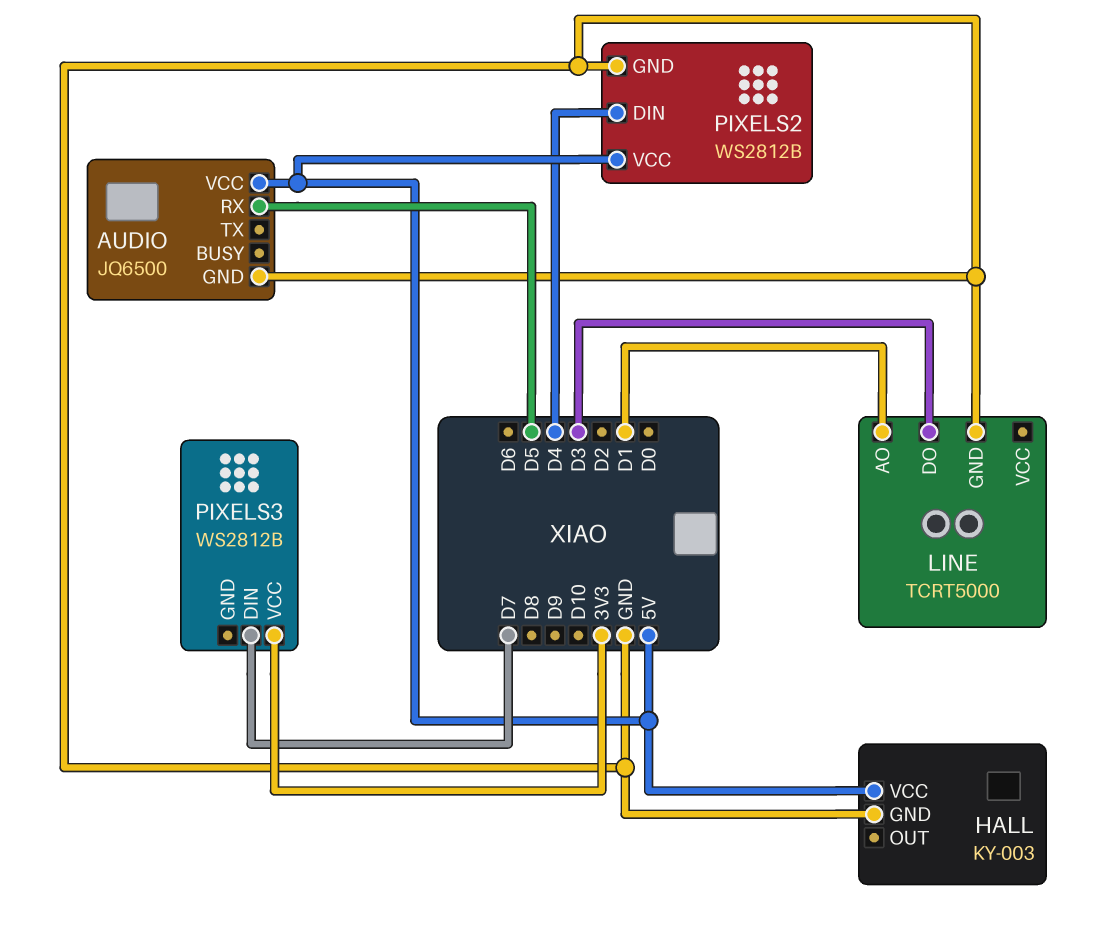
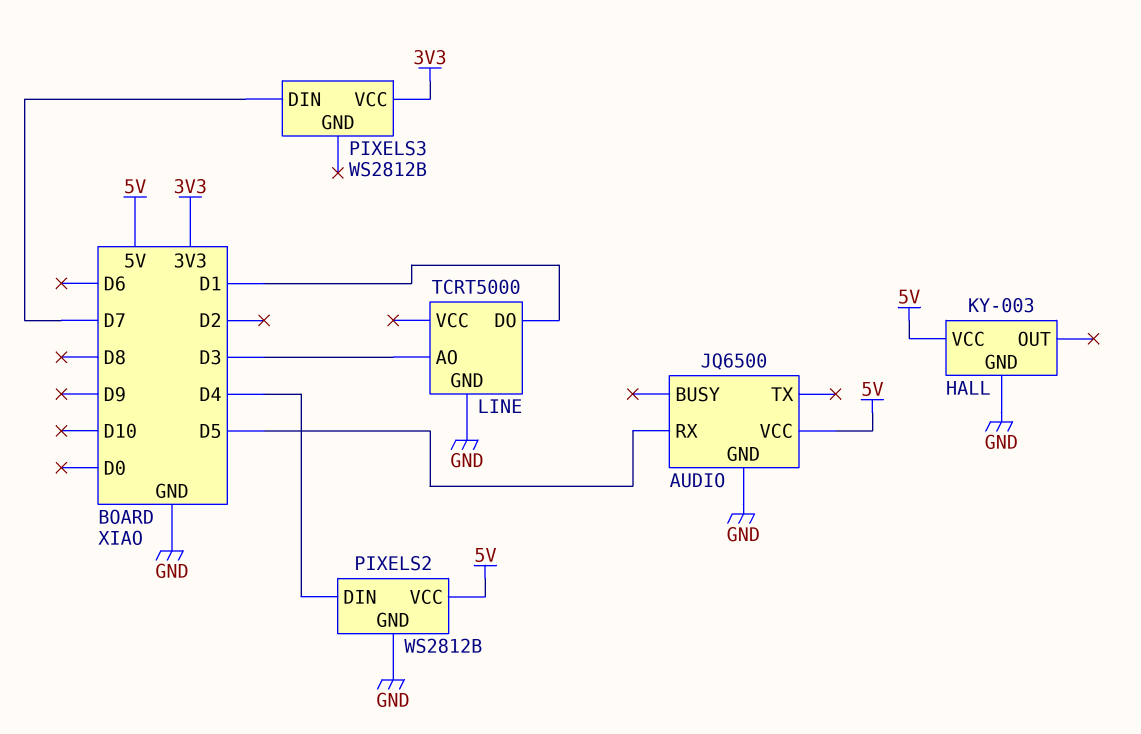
LINE pin AO: D1 -> D3
LINE pin DO: D3 -> D1

